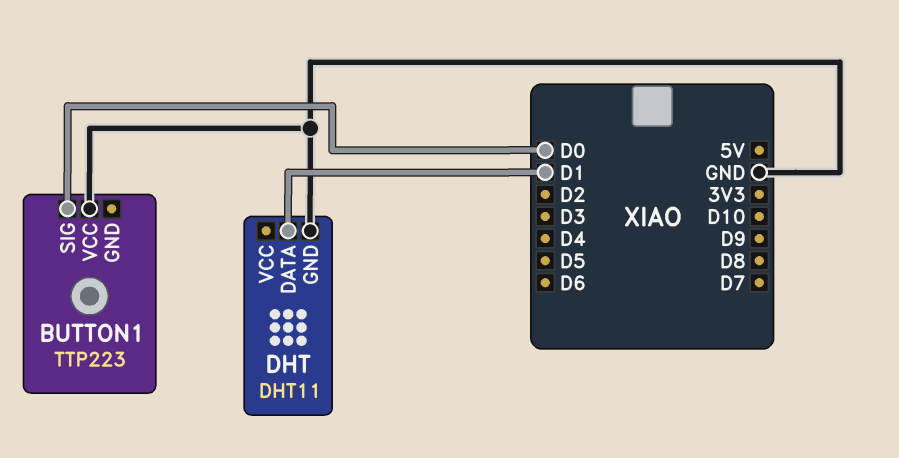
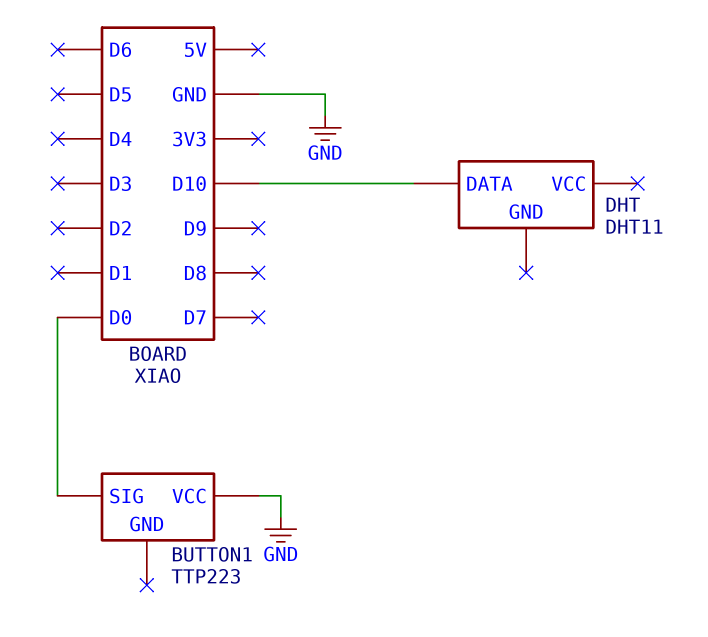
DHT pin DATA: D1 -> D10
DHT pin GND: GND -> none

